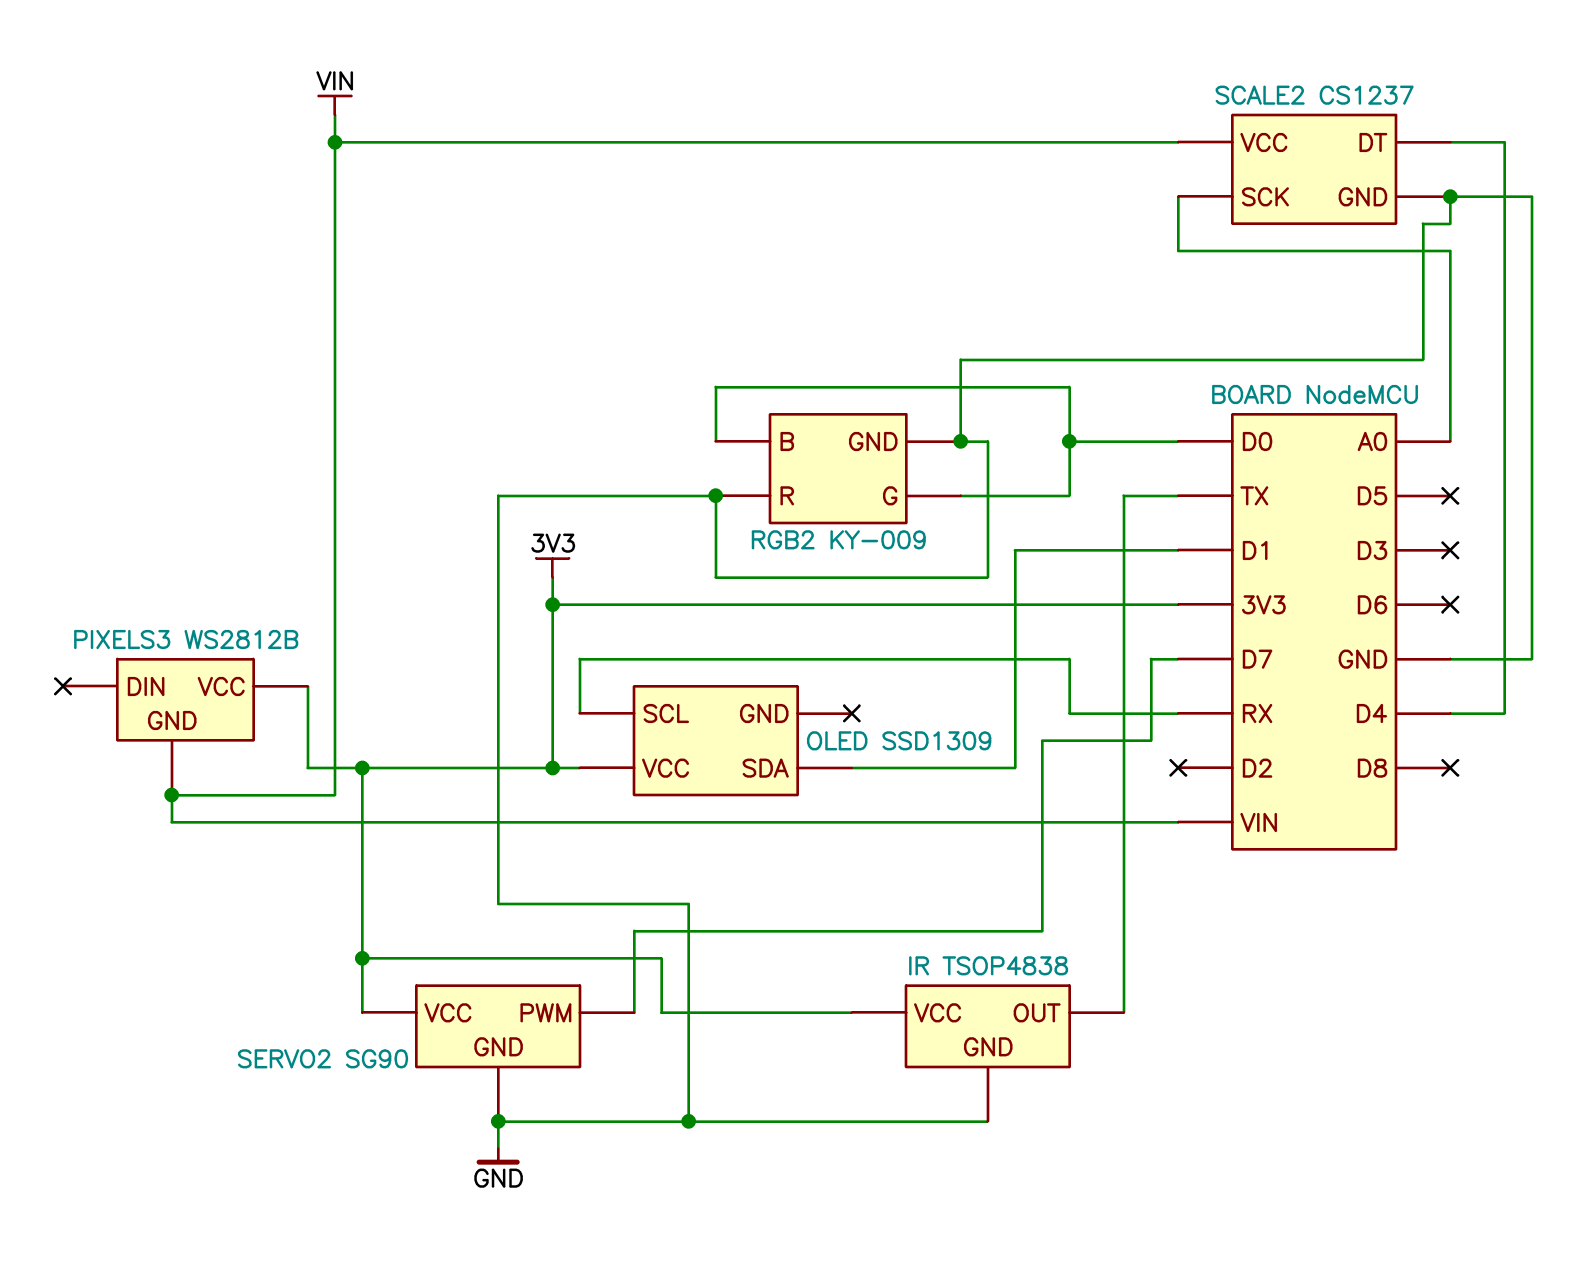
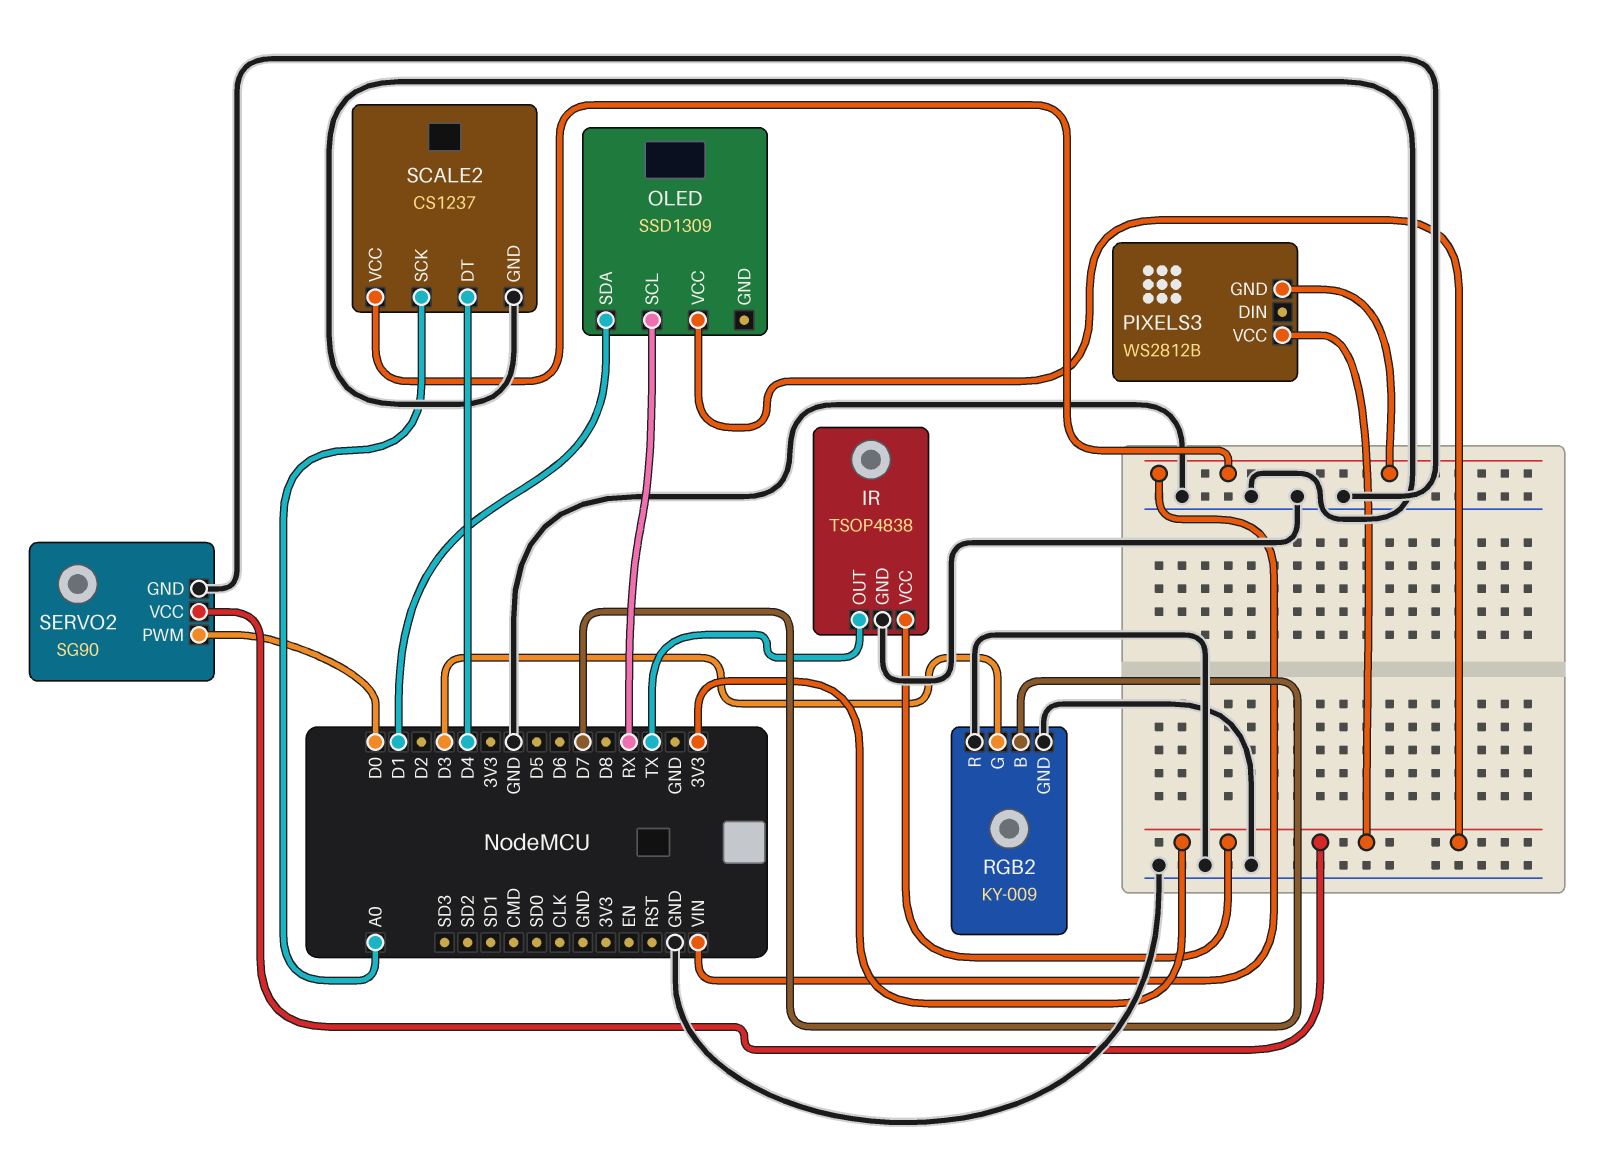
RGB2 pin B: D0 -> D7
RGB2 pin G: D0 -> D3
SERVO2 pin PWM: D7 -> D0

